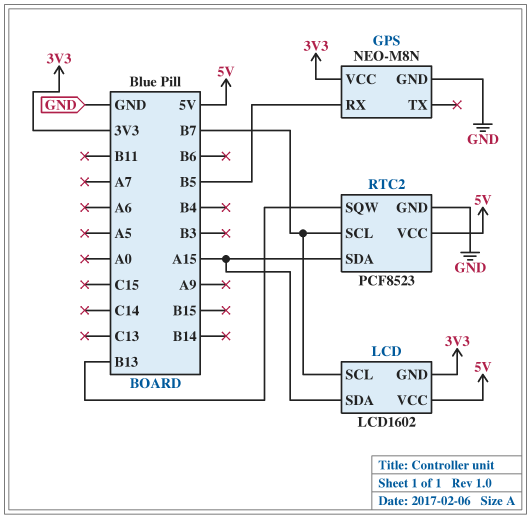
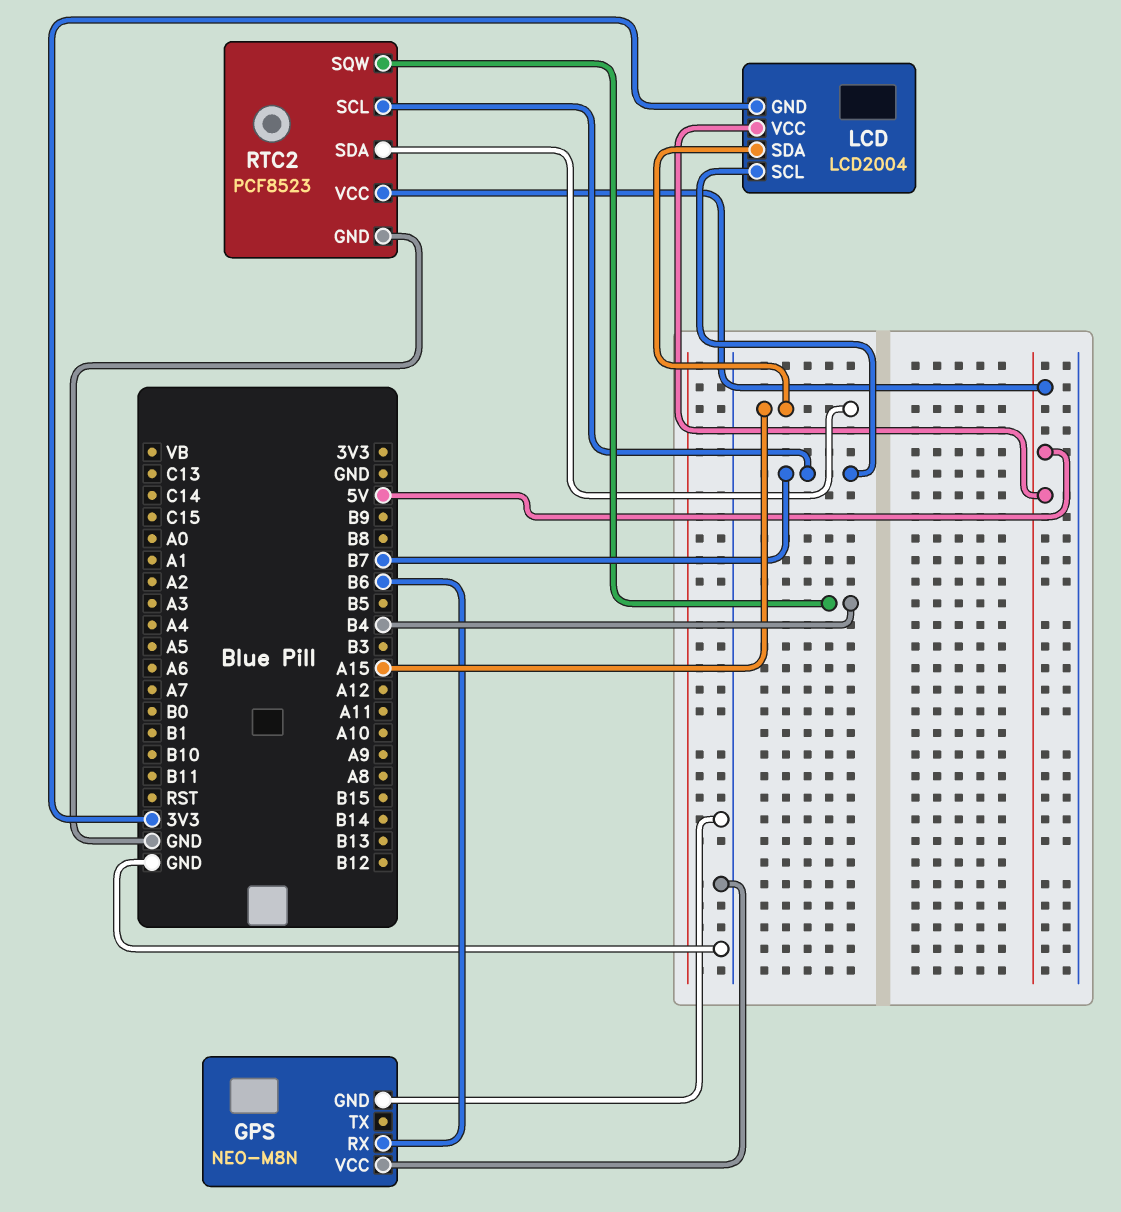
GPS pin RX: B5 -> B6
GPS pin VCC: 3V3 -> GND
LCD: LCD1602 -> LCD2004
RTC2 pin SQW: B13 -> B4

